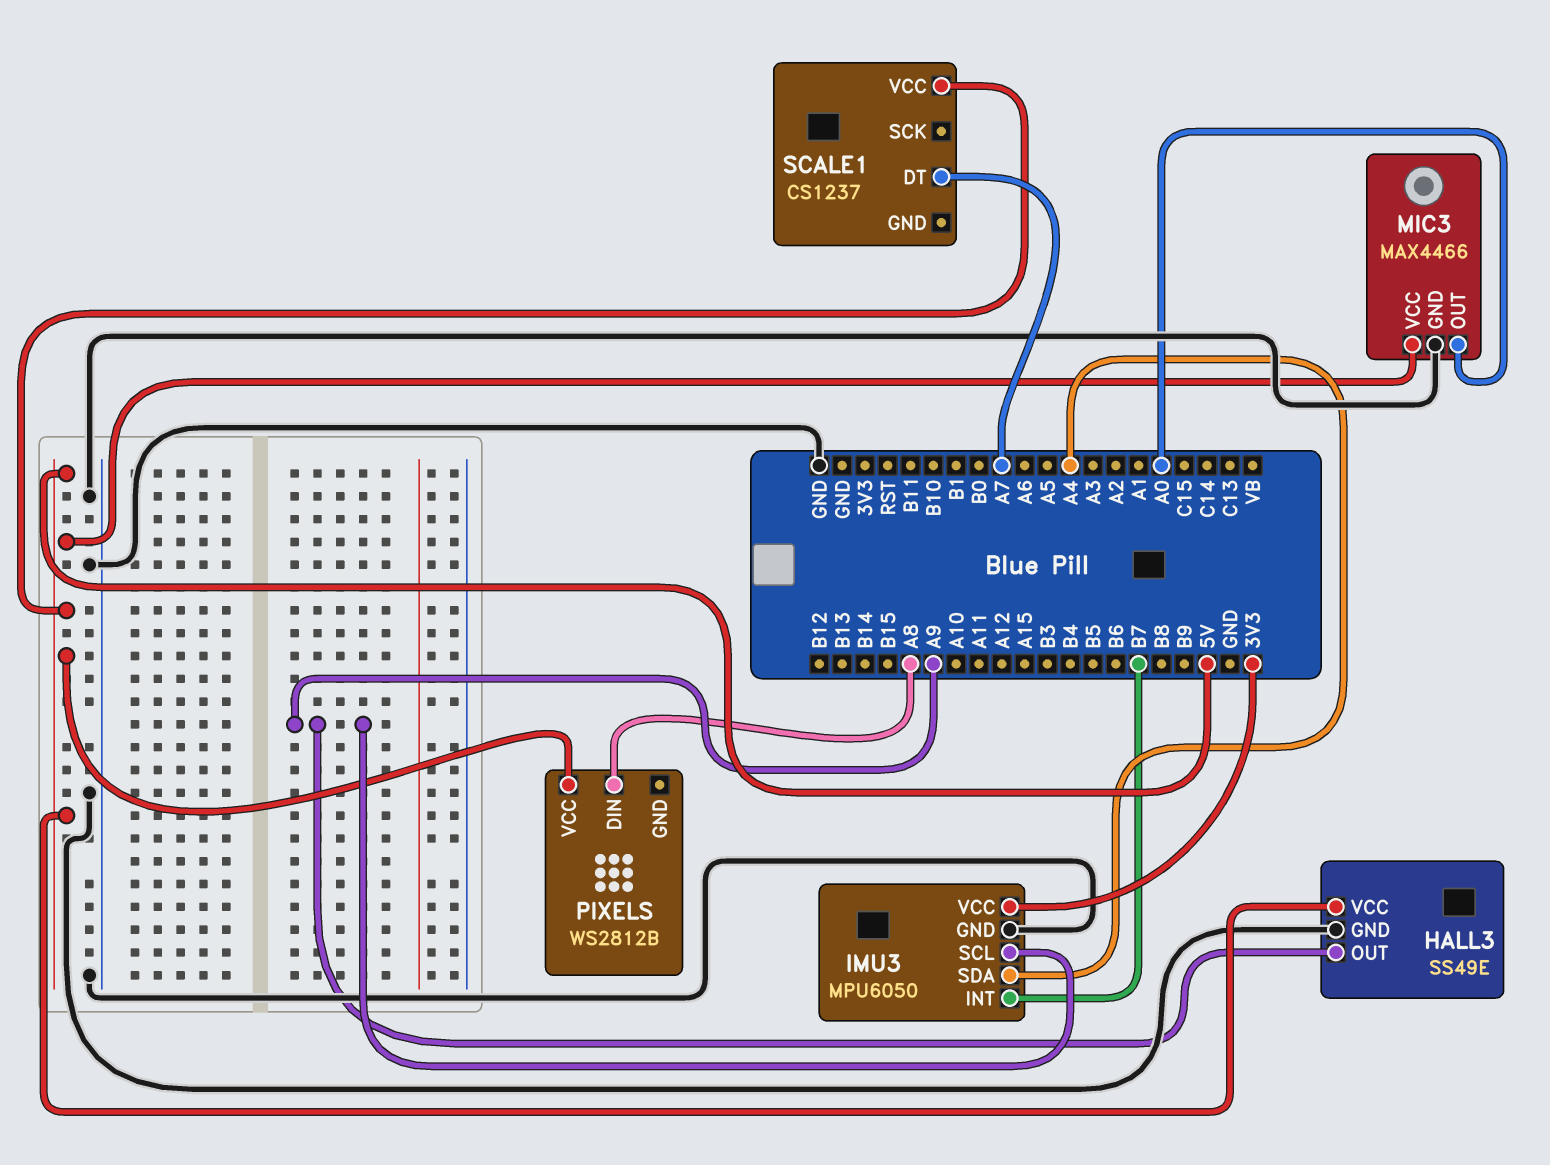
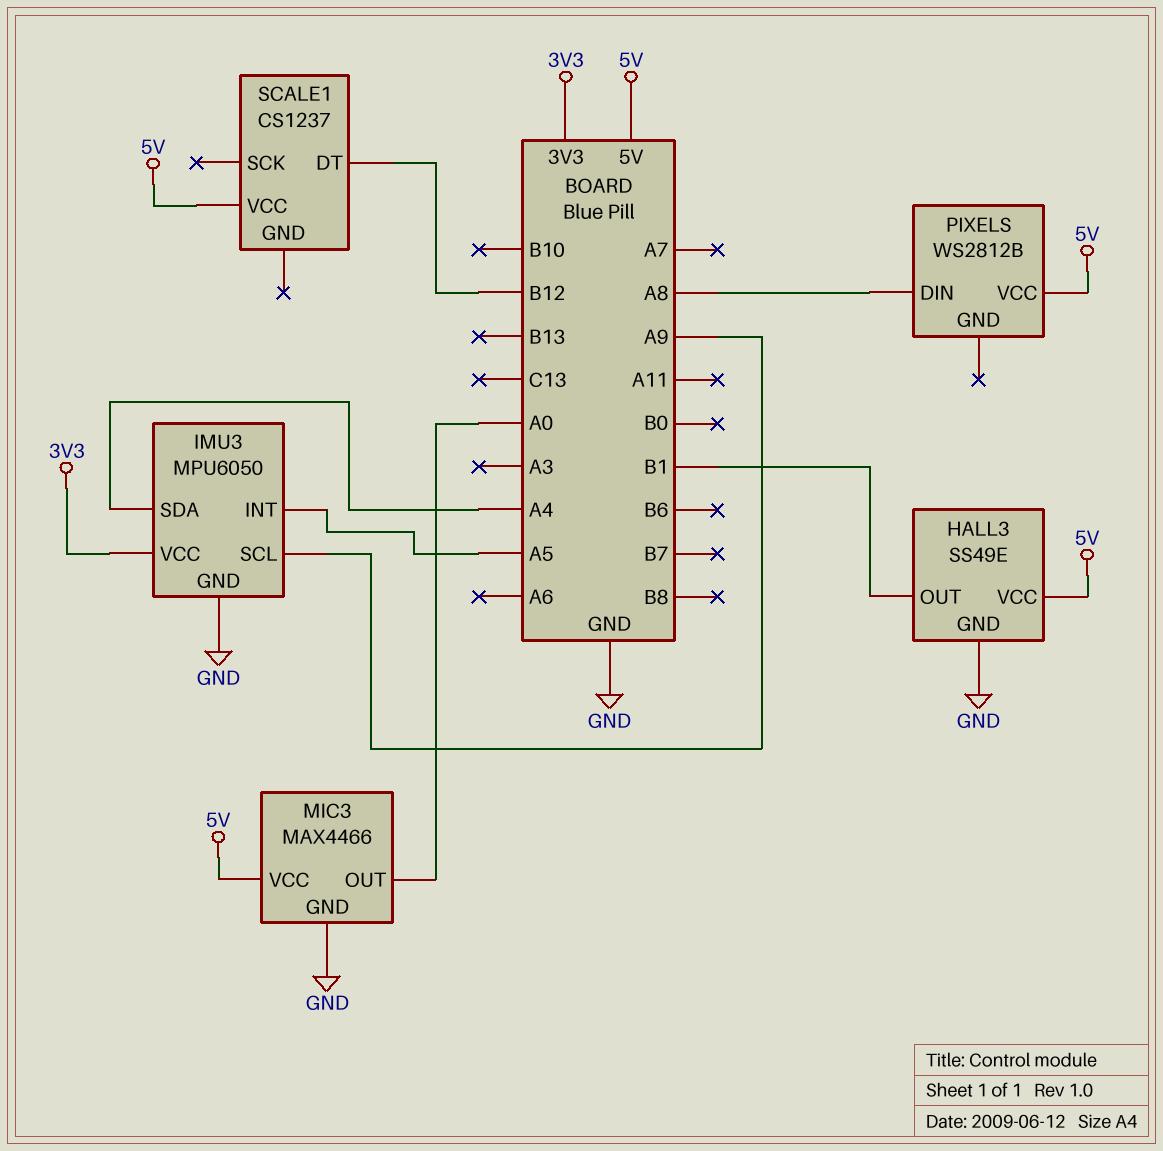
HALL3 pin OUT: A9 -> B1
IMU3 pin INT: B7 -> A5
SCALE1 pin DT: A7 -> B12

